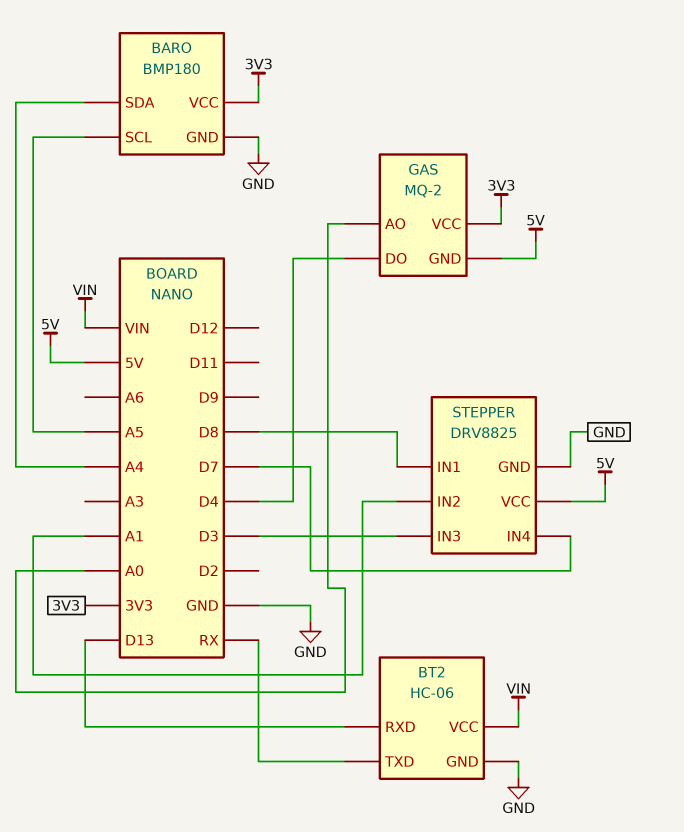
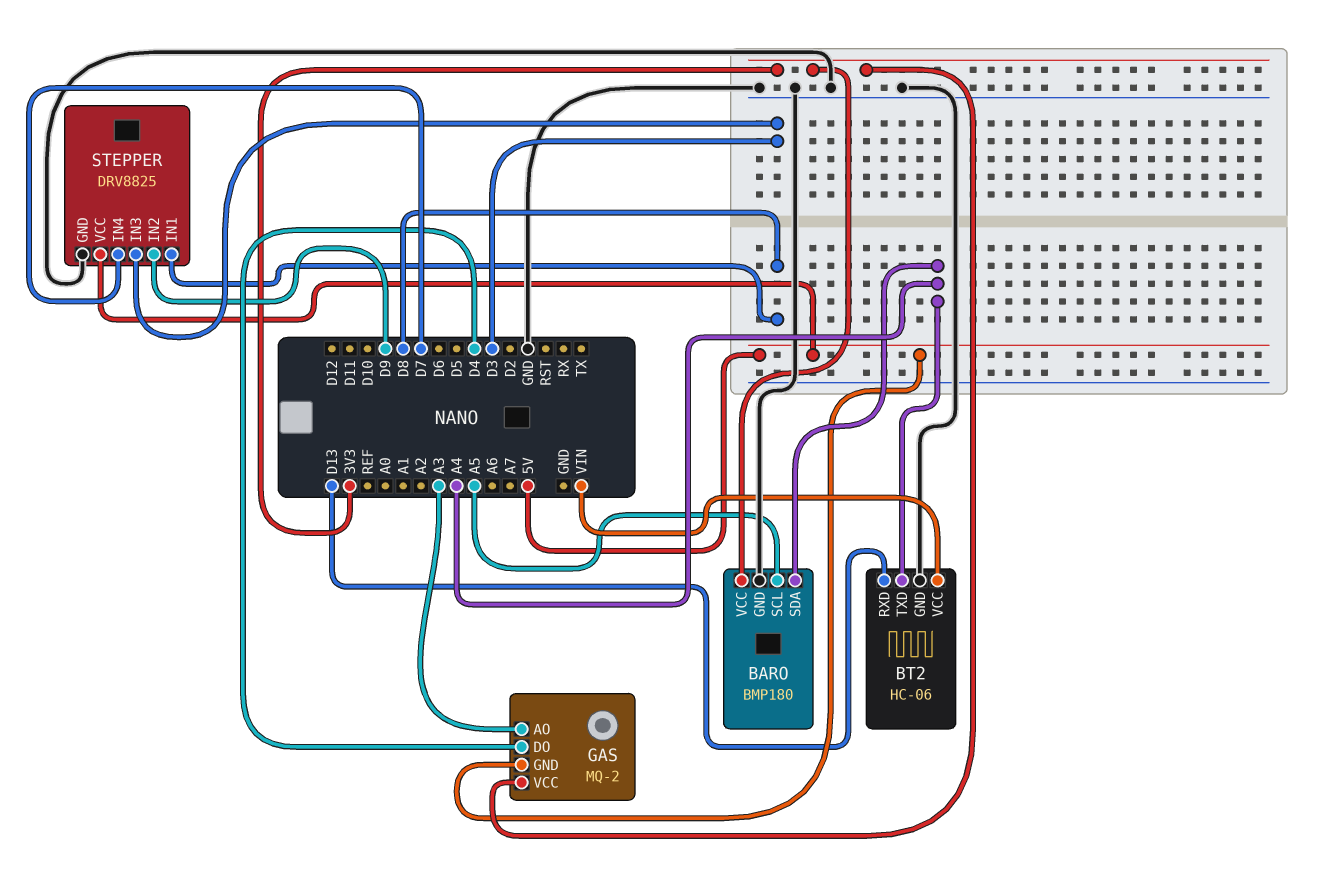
BT2 pin TXD: RX -> A4
GAS pin AO: A0 -> A3
STEPPER pin IN2: A1 -> D9

